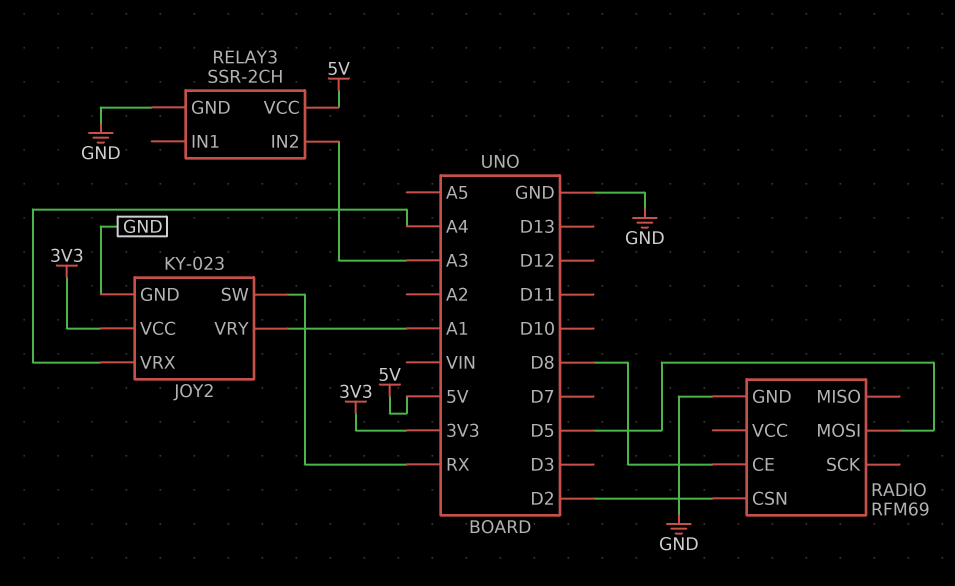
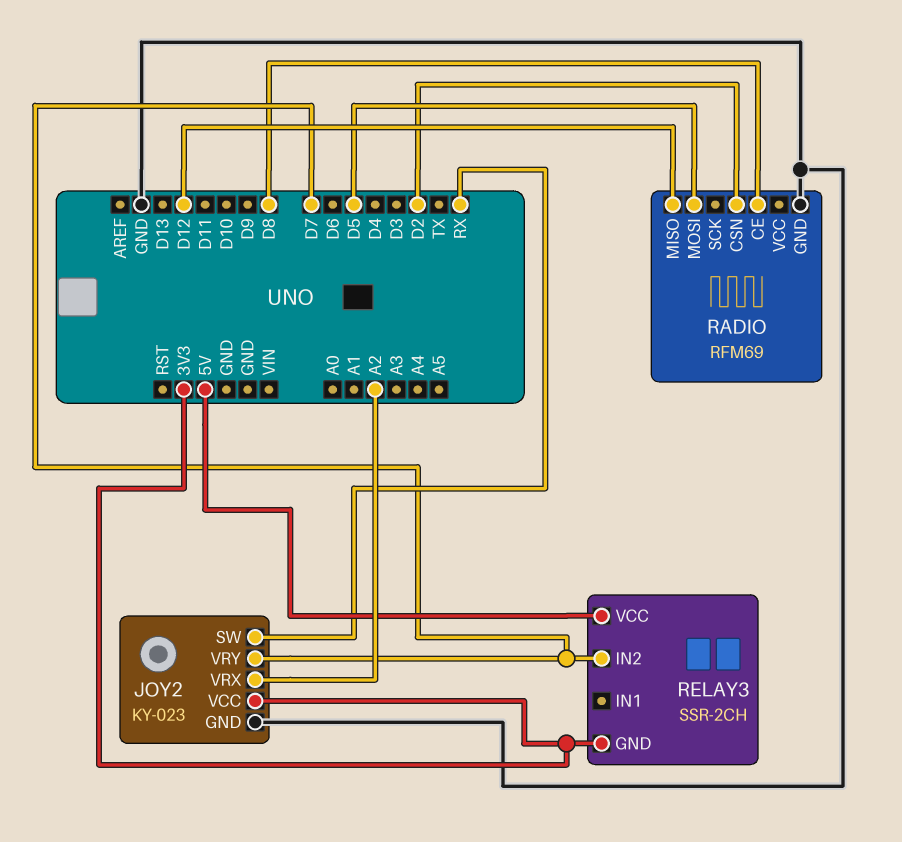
JOY2 pin VRX: A4 -> A2
JOY2 pin VRY: A1 -> D7
RADIO pin MISO: none -> D12
RELAY3 pin GND: GND -> 3V3
RELAY3 pin IN2: A3 -> D7

